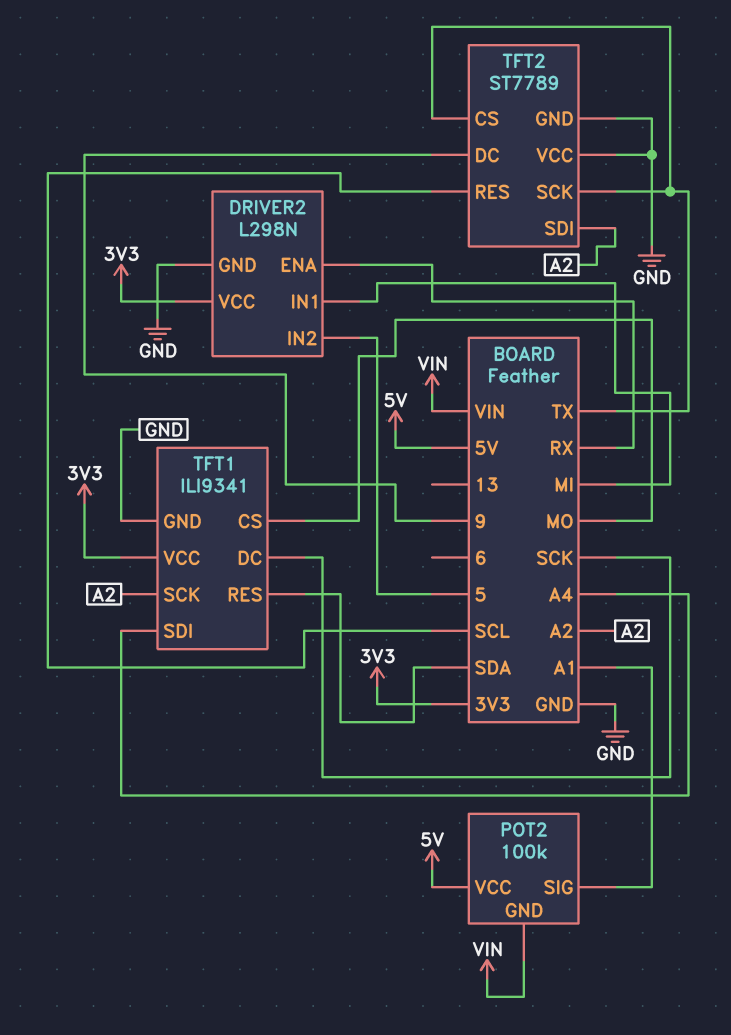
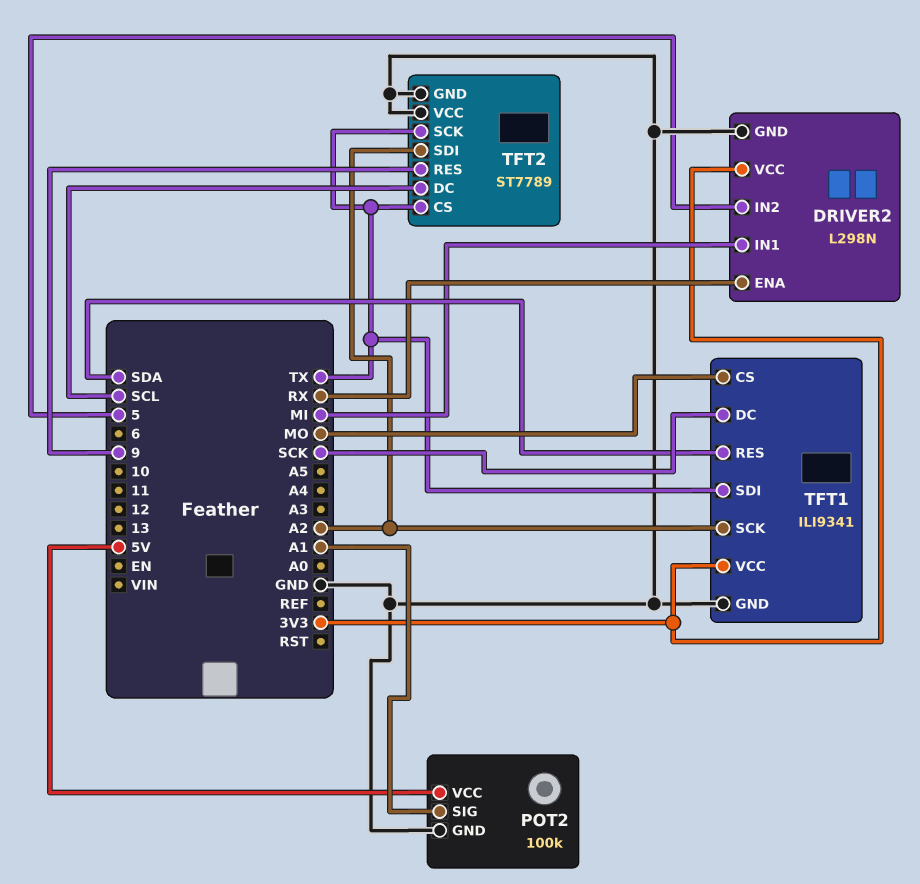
POT2 pin GND: VIN -> GND
TFT1 pin SDI: A4 -> TX
TFT2 pin DC: 9 -> SCL
TFT2 pin RES: SCL -> 9

